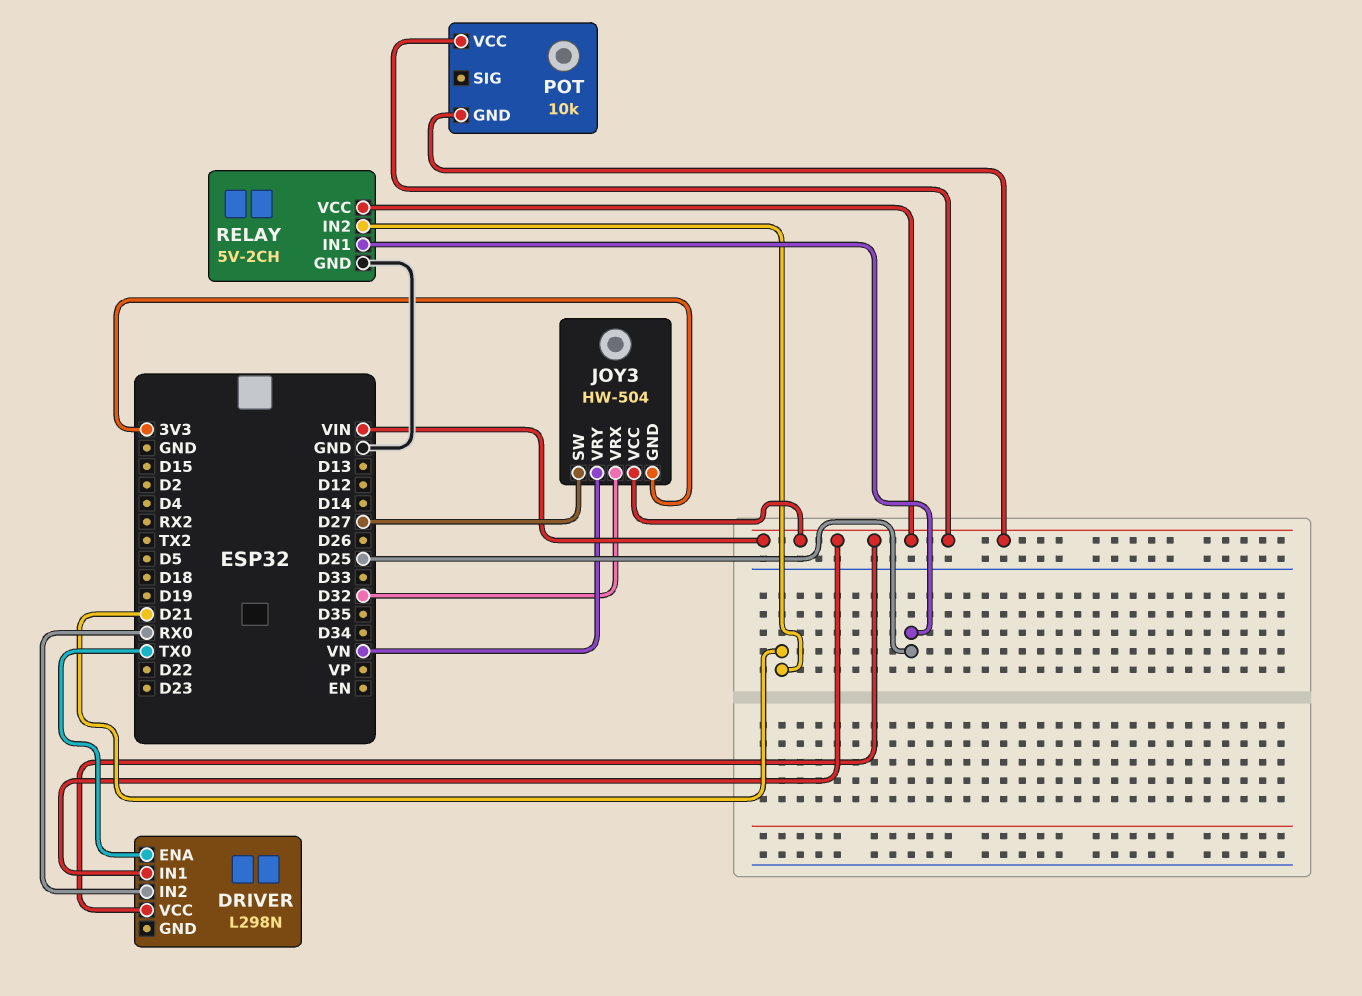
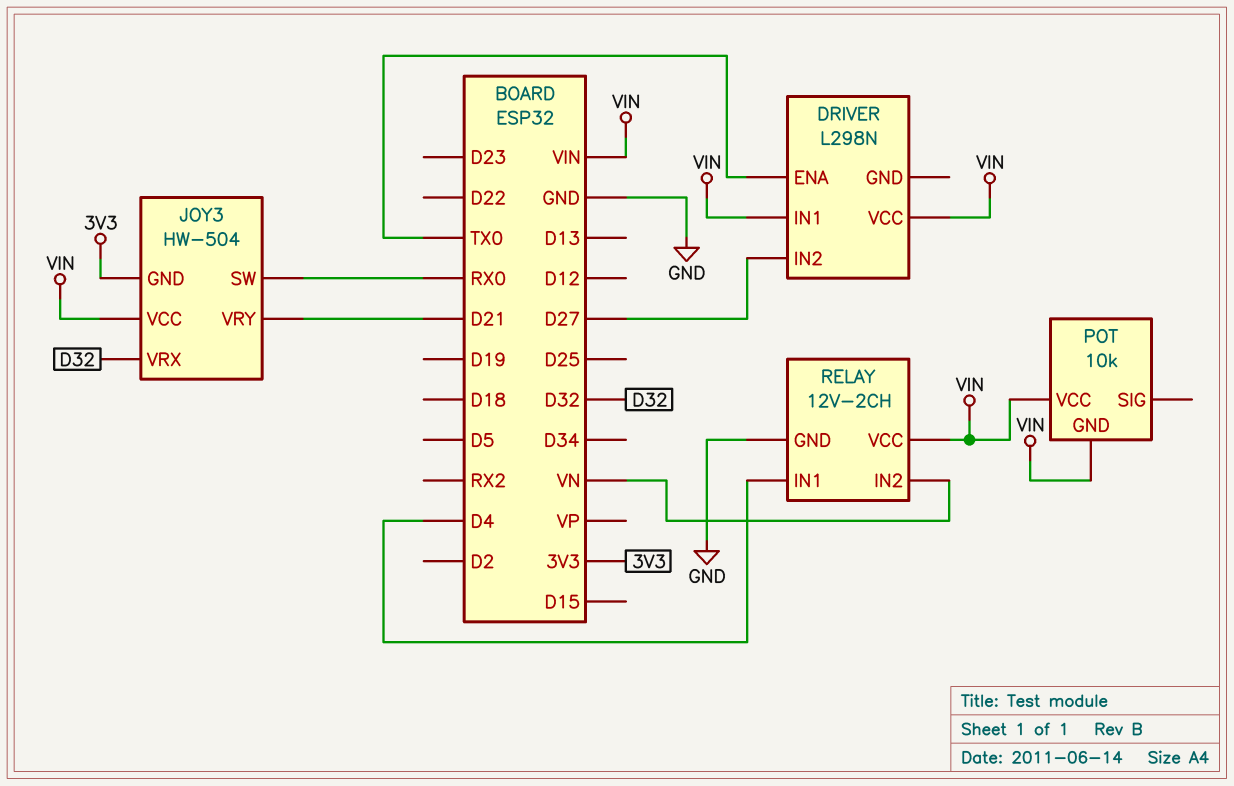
DRIVER pin IN2: RX0 -> D27
JOY3 pin SW: D27 -> RX0
JOY3 pin VRY: VN -> D21
RELAY: 5V-2CH -> 12V-2CH
RELAY pin IN1: D25 -> D4
RELAY pin IN2: D21 -> VN

